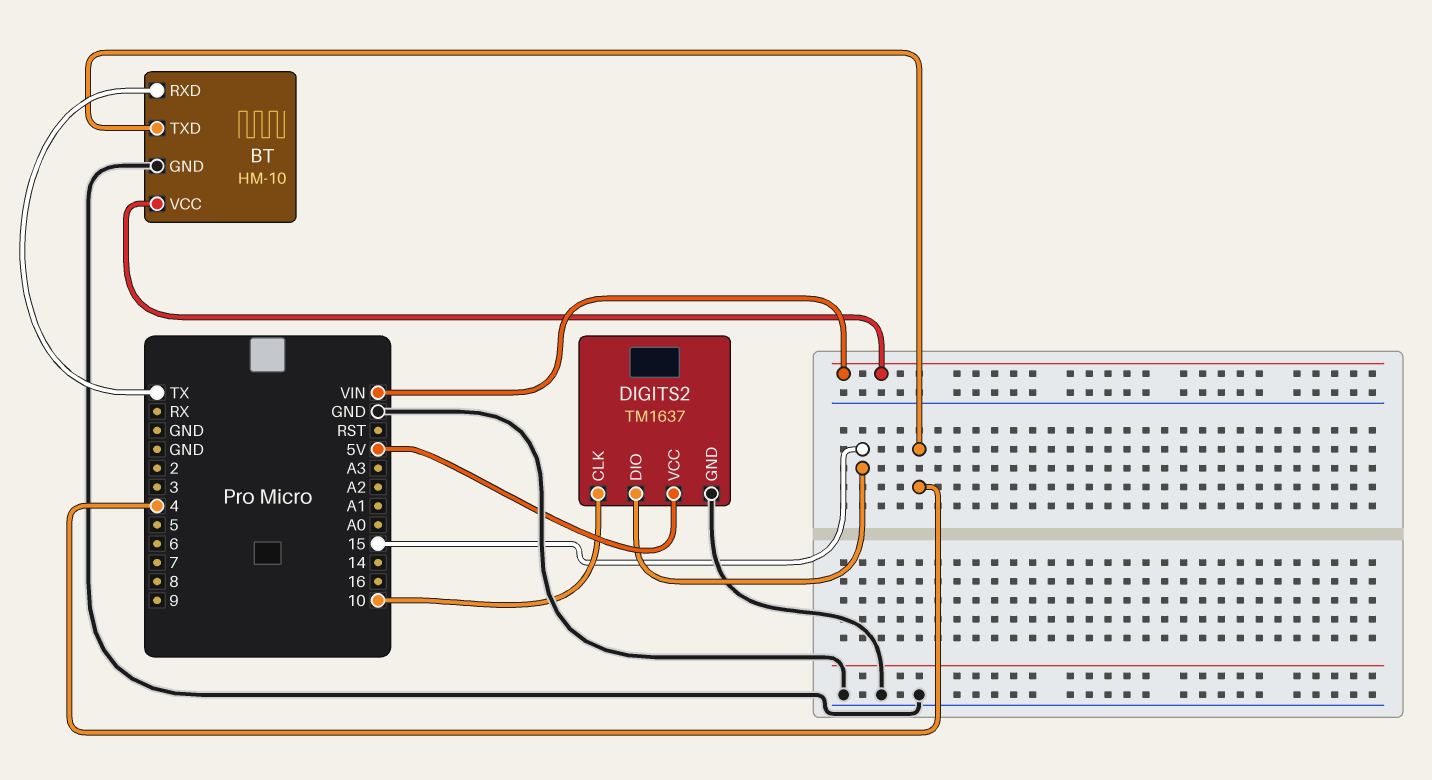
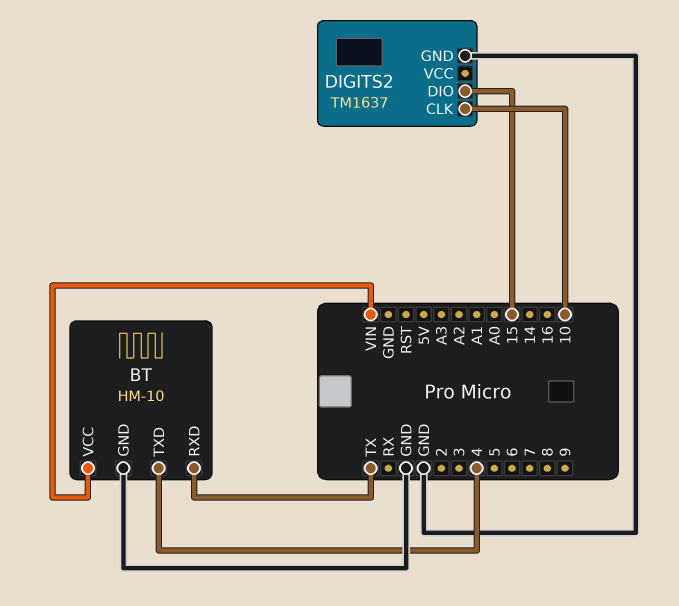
DIGITS2 pin VCC: 5V -> none

